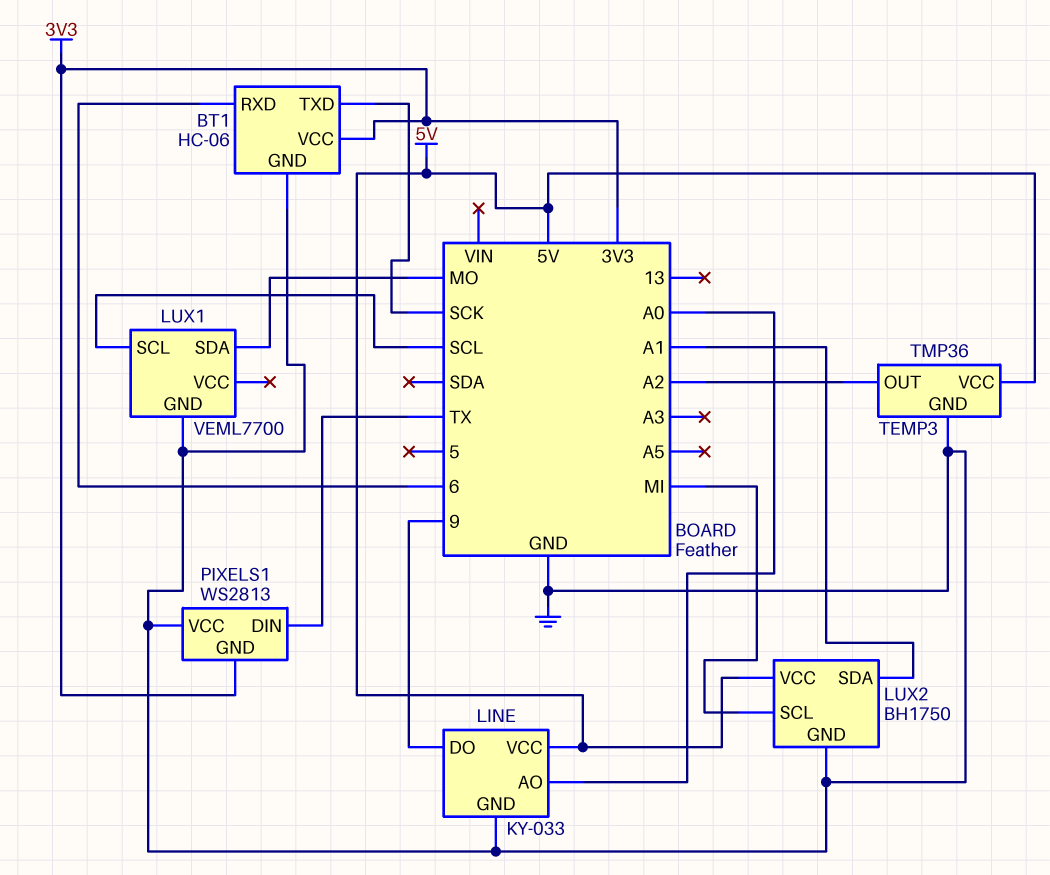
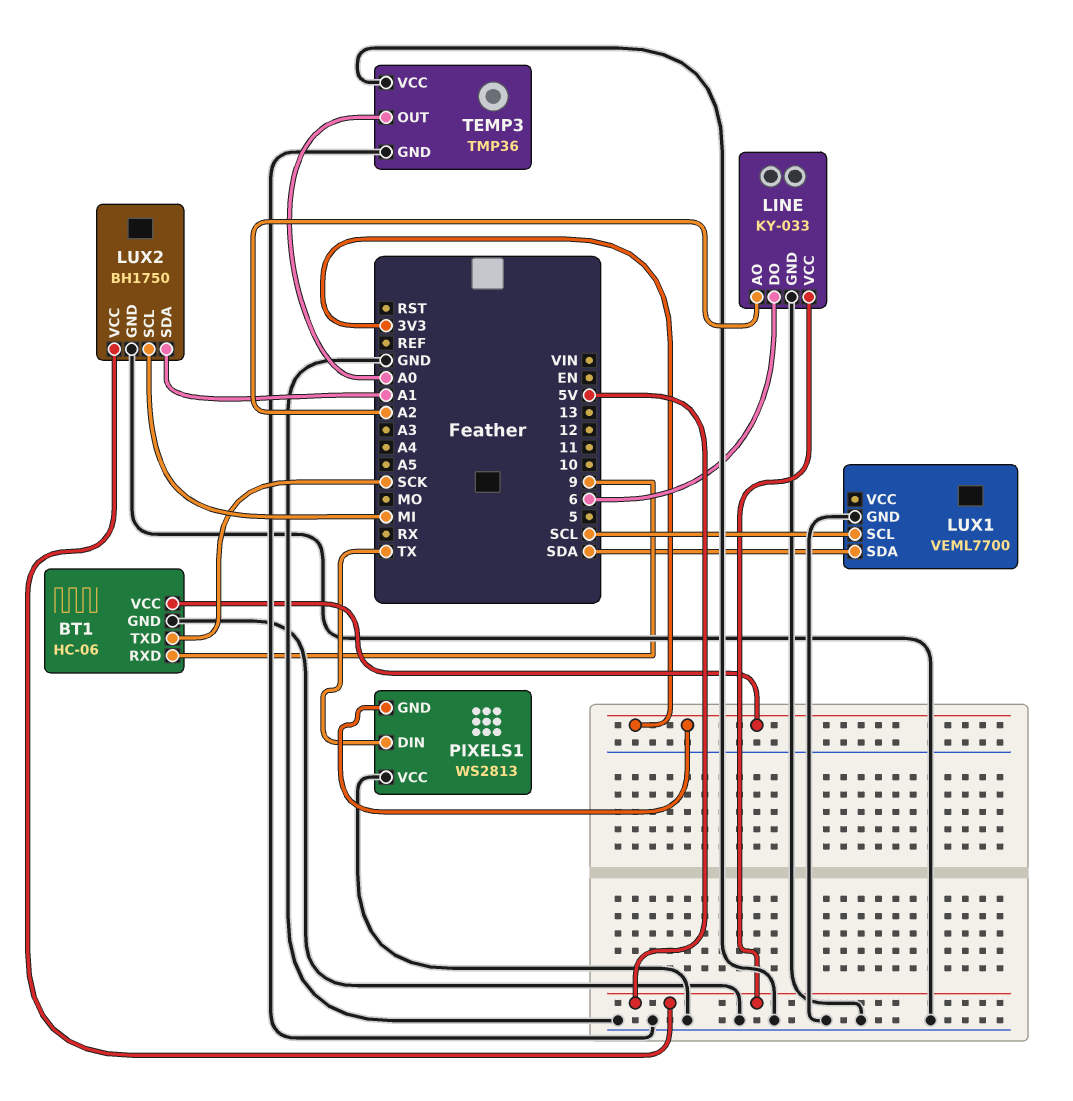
BT1 pin RXD: 6 -> 9
LINE pin AO: A0 -> A2
LINE pin DO: 9 -> 6
LUX1 pin SDA: MO -> SDA
TEMP3 pin OUT: A2 -> A0
TEMP3 pin VCC: 5V -> GND

